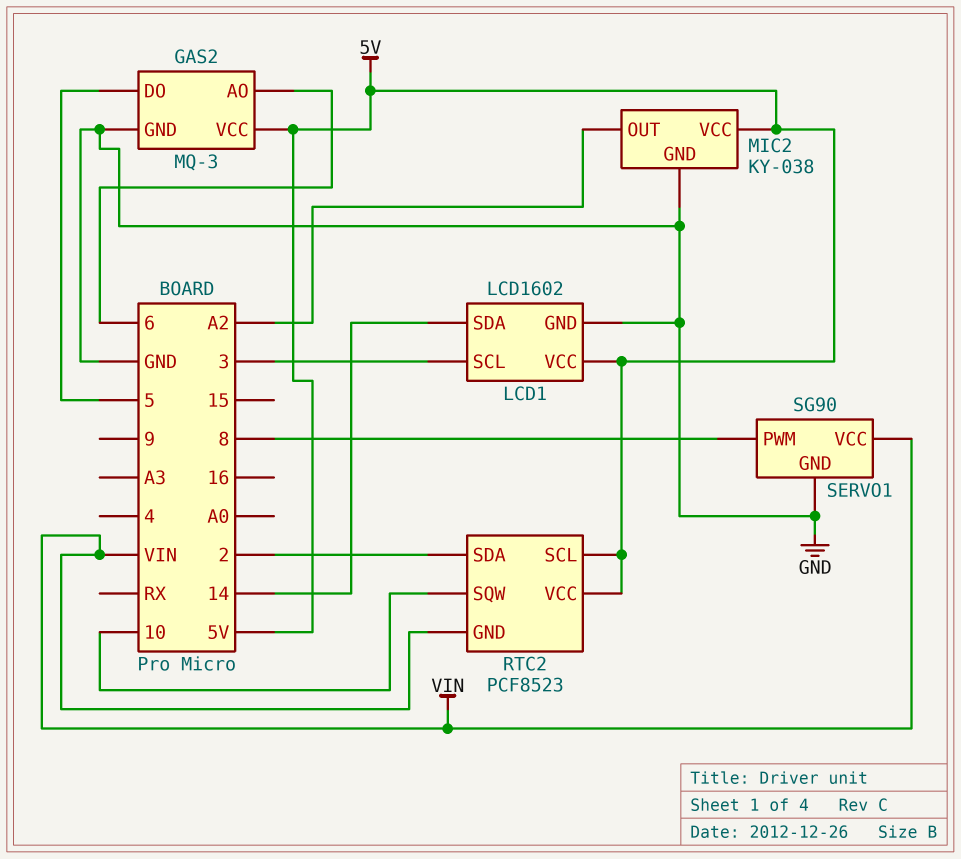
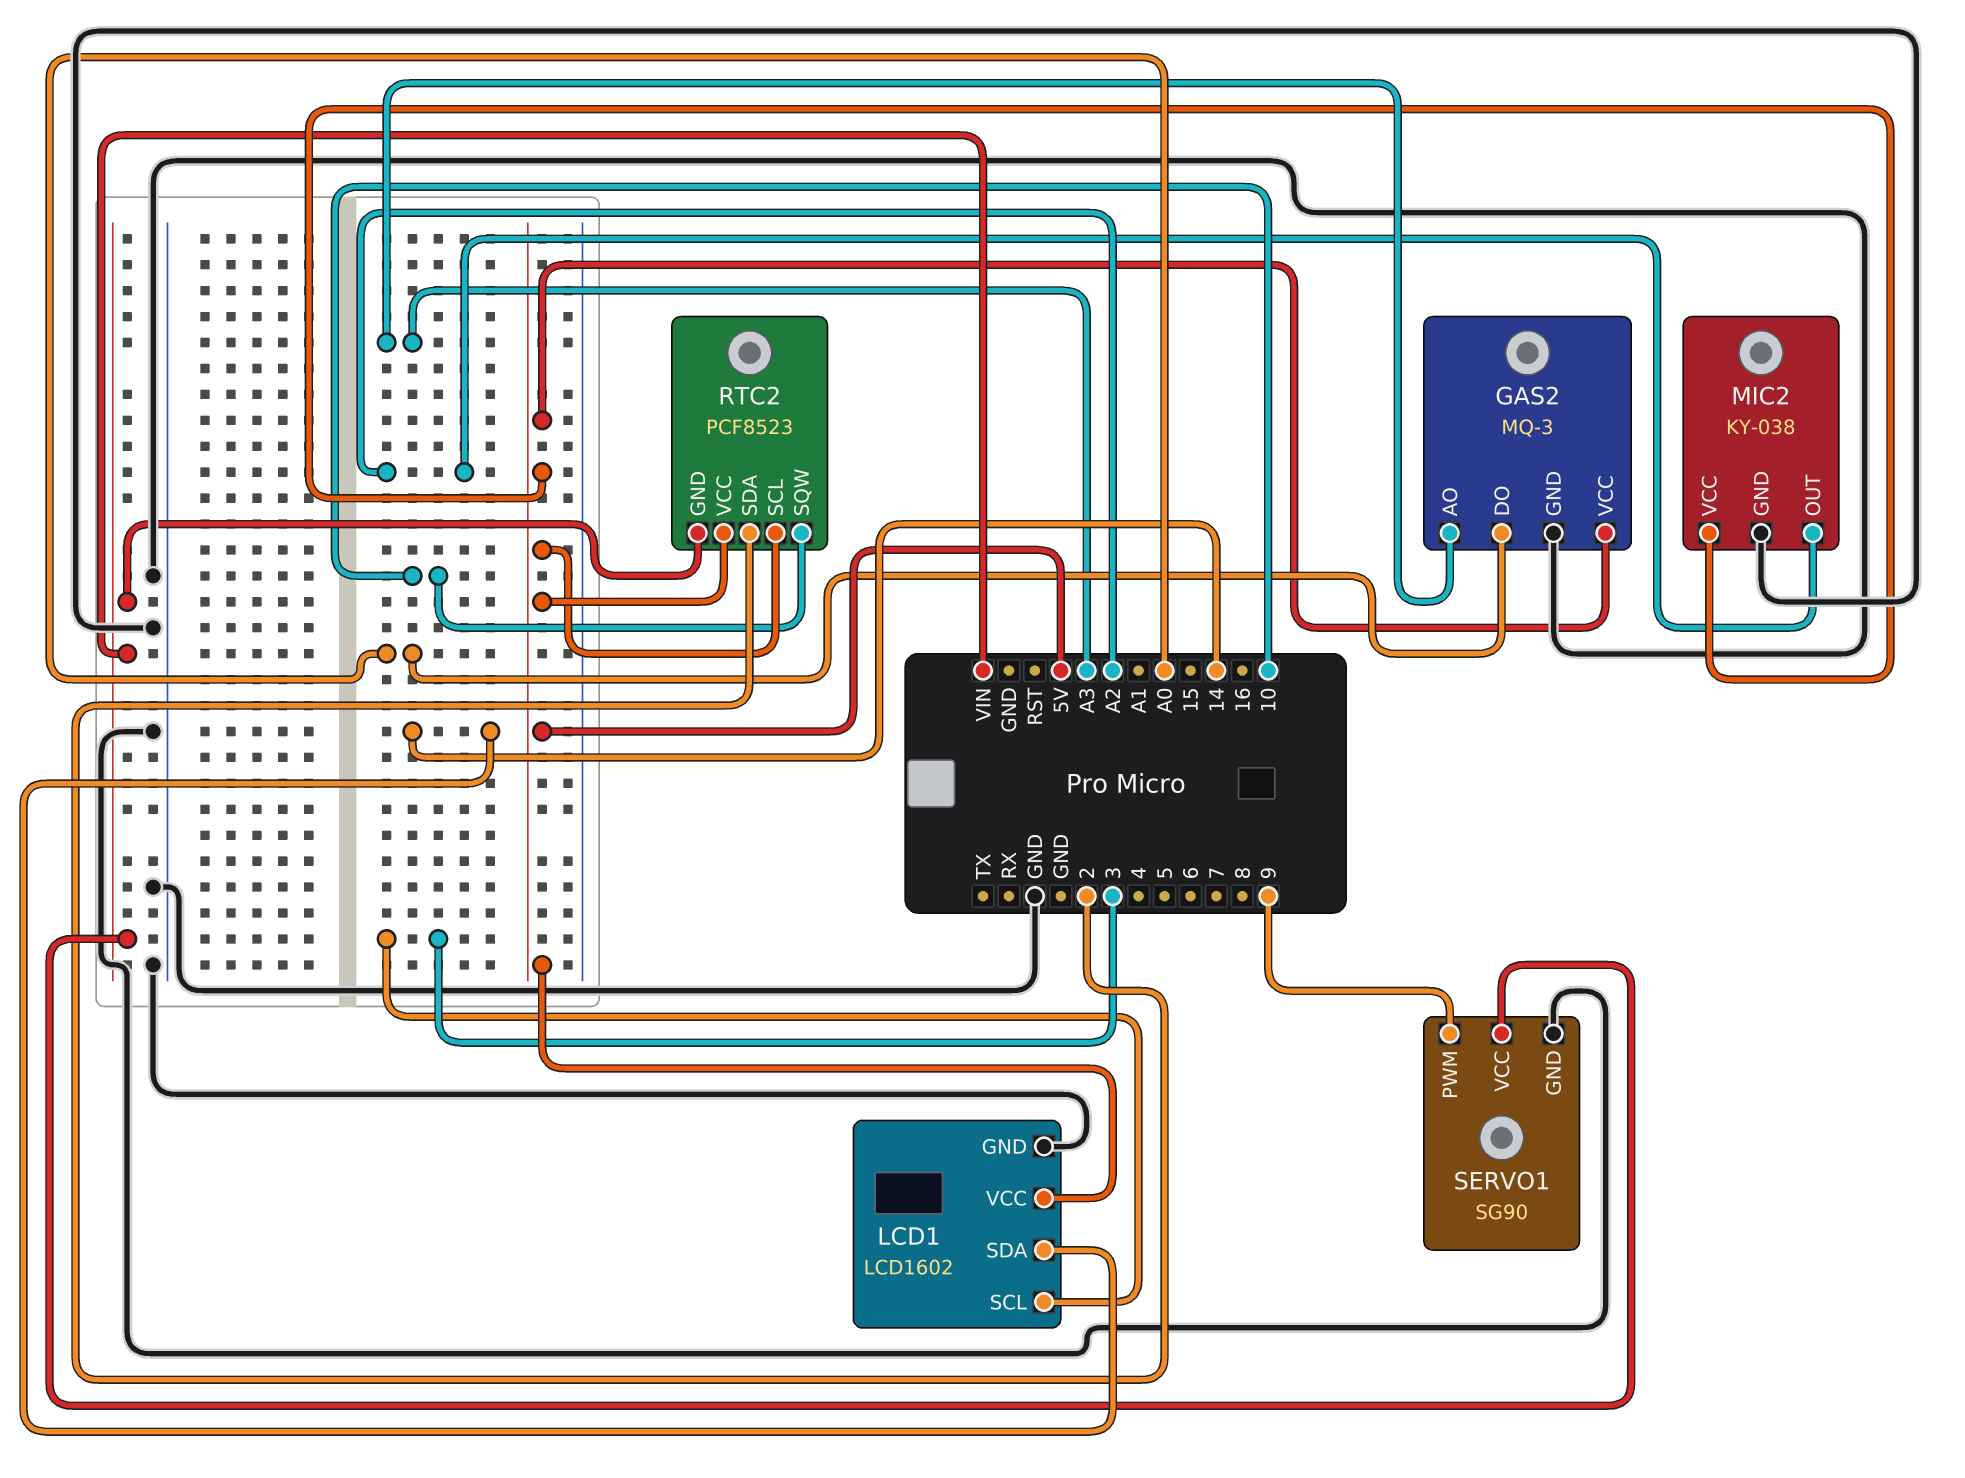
GAS2 pin AO: 6 -> A3
GAS2 pin DO: 5 -> A0
SERVO1 pin PWM: 8 -> 9

